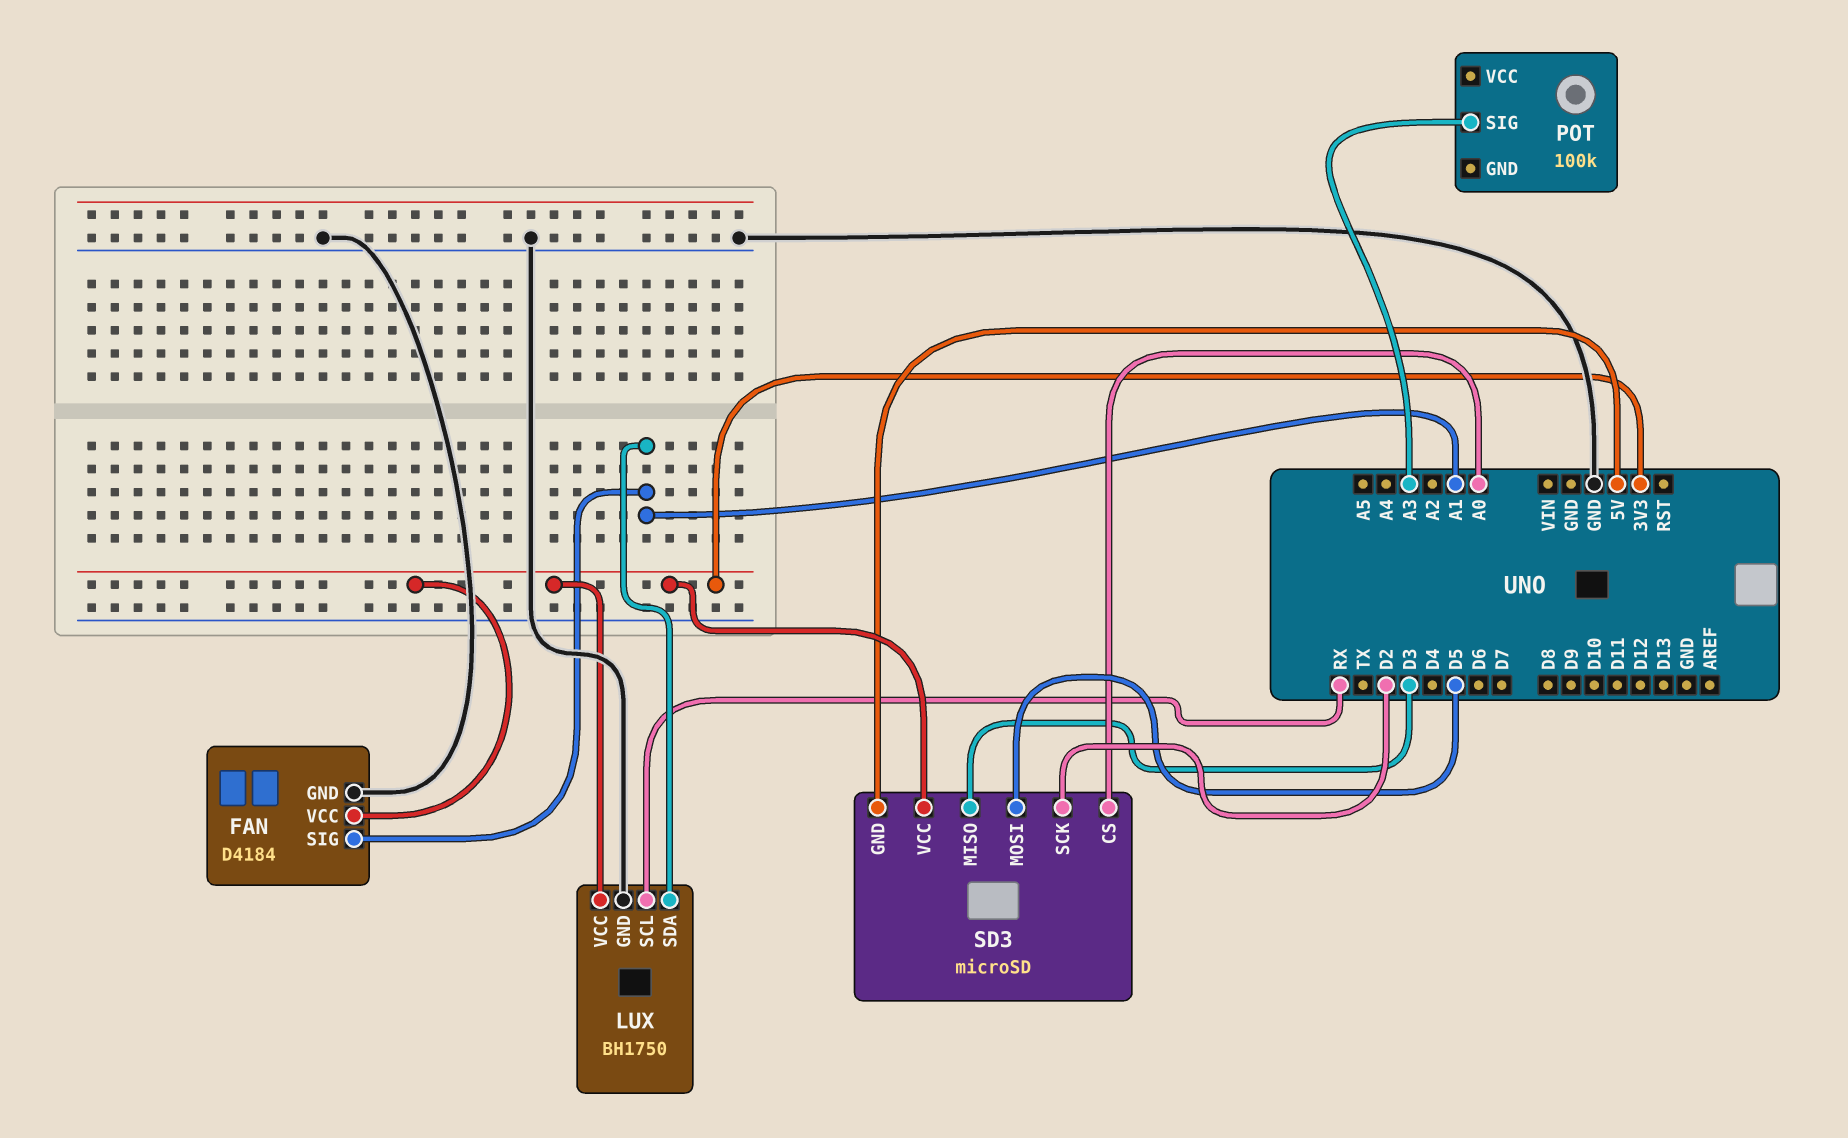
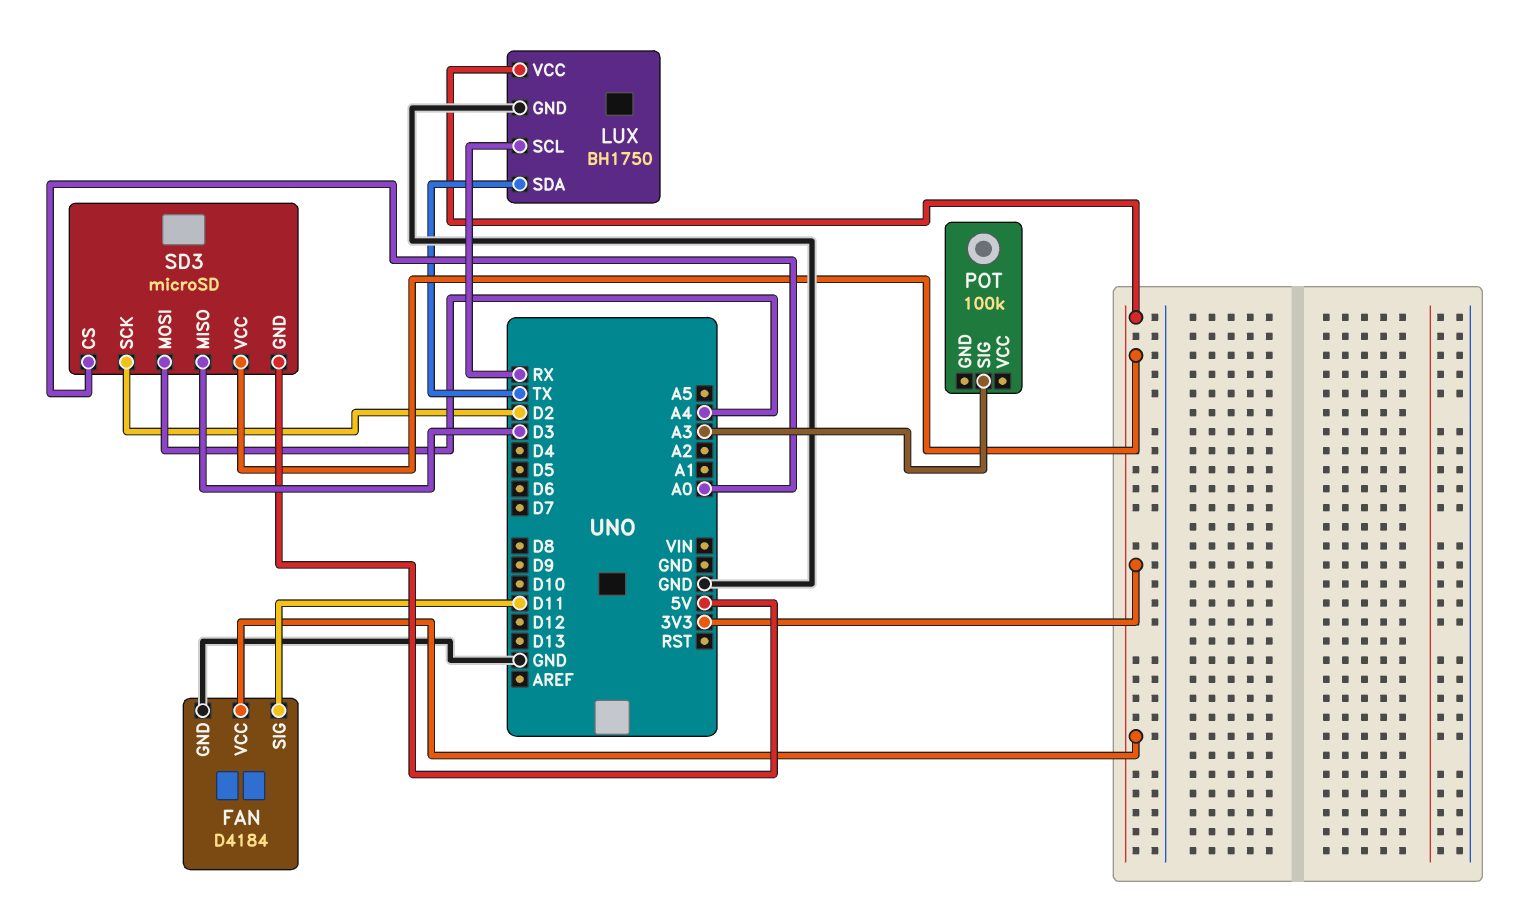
FAN pin SIG: A1 -> D11
LUX pin SDA: A1 -> TX
SD3 pin MOSI: D5 -> A4

